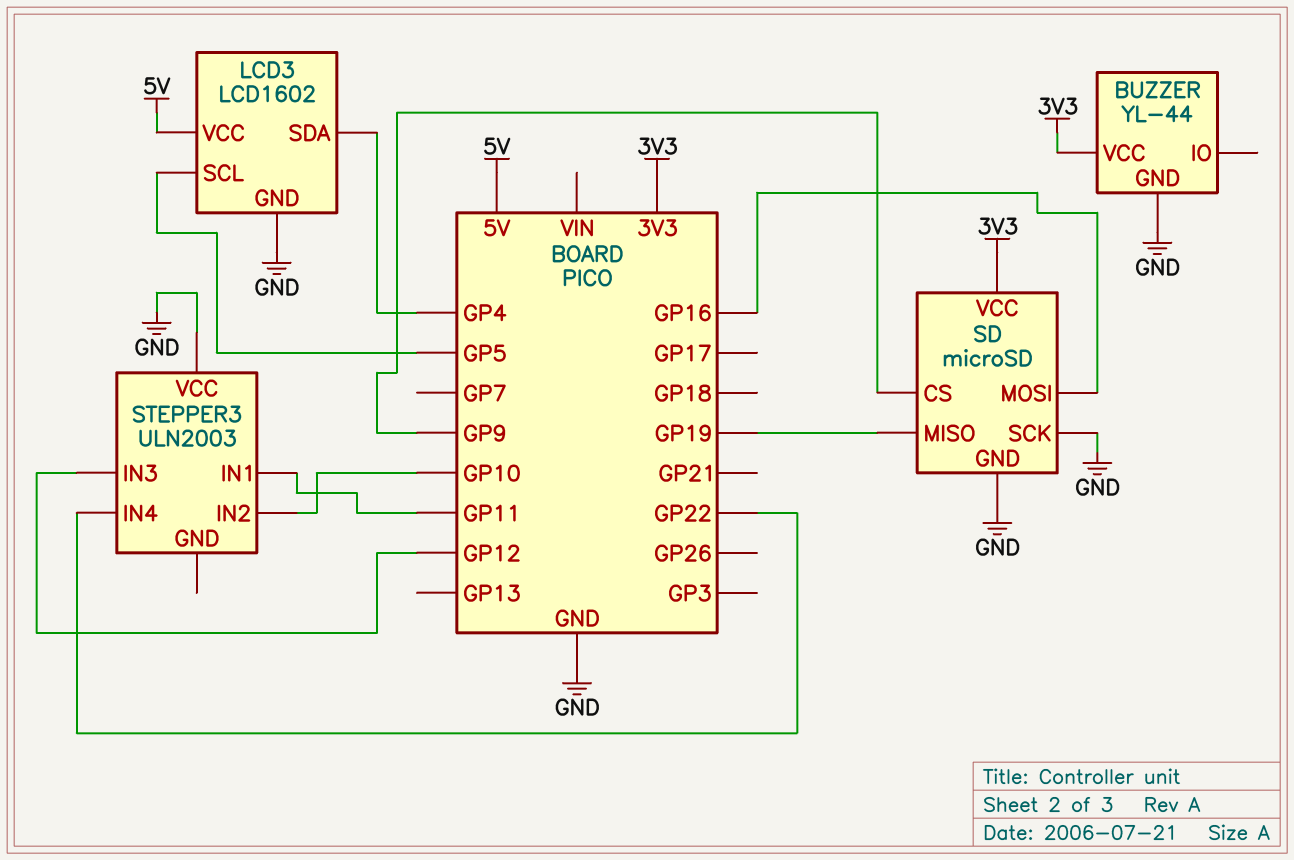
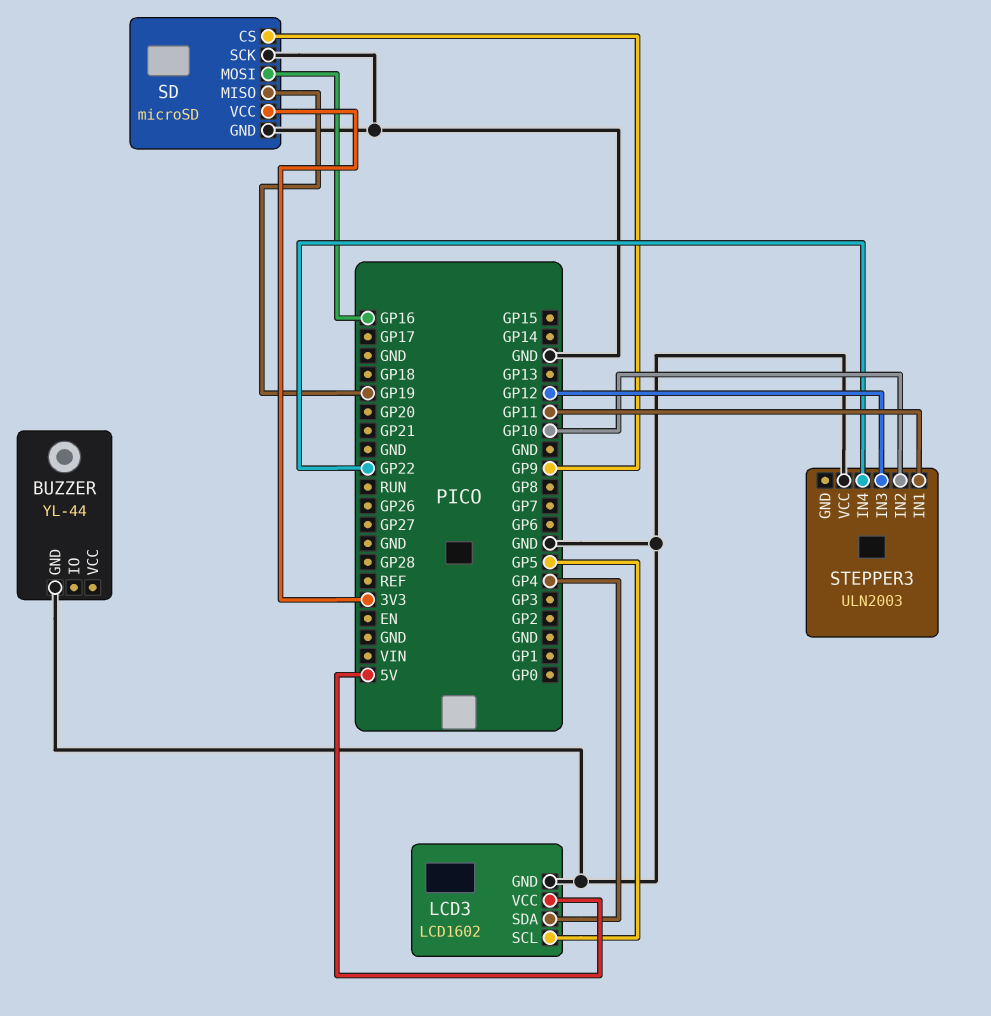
BUZZER pin VCC: 3V3 -> none

